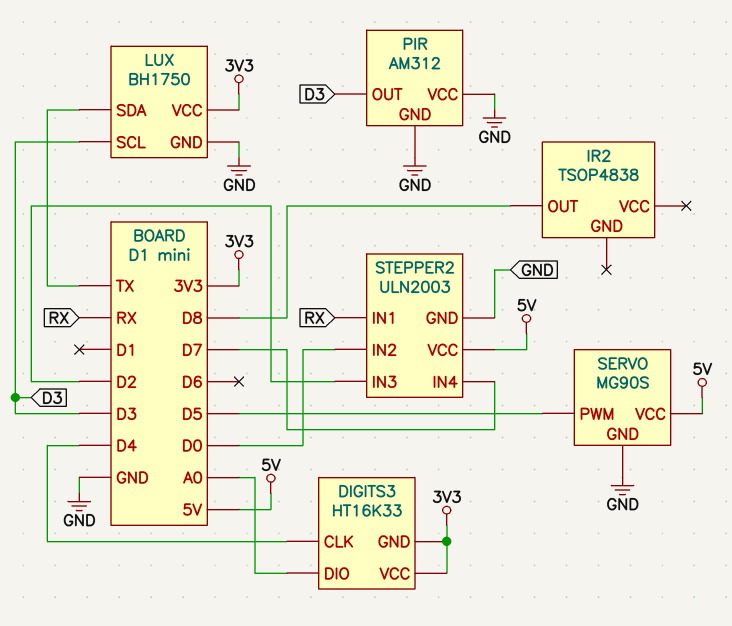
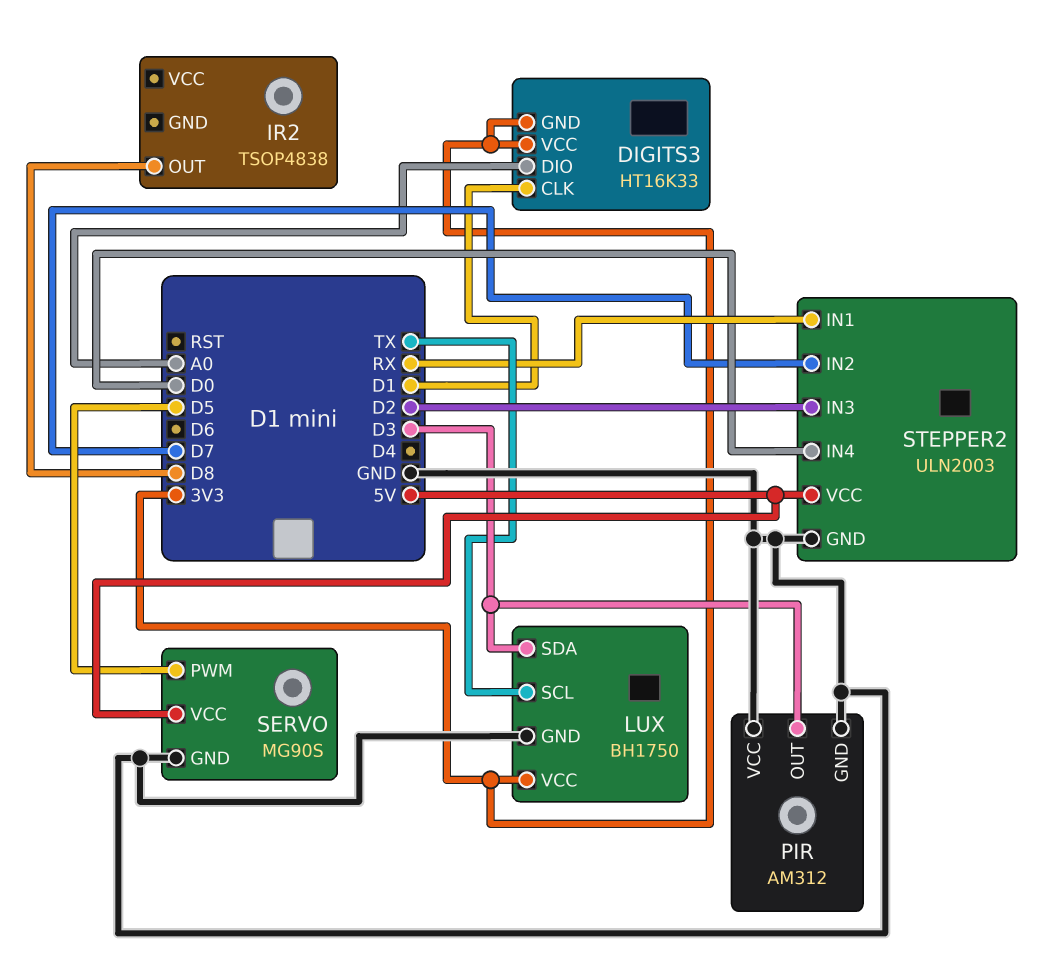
DIGITS3 pin CLK: D4 -> D1
LUX pin SCL: D3 -> TX
LUX pin SDA: TX -> D3
STEPPER2 pin IN2: D0 -> D7
STEPPER2 pin IN4: D7 -> D0

